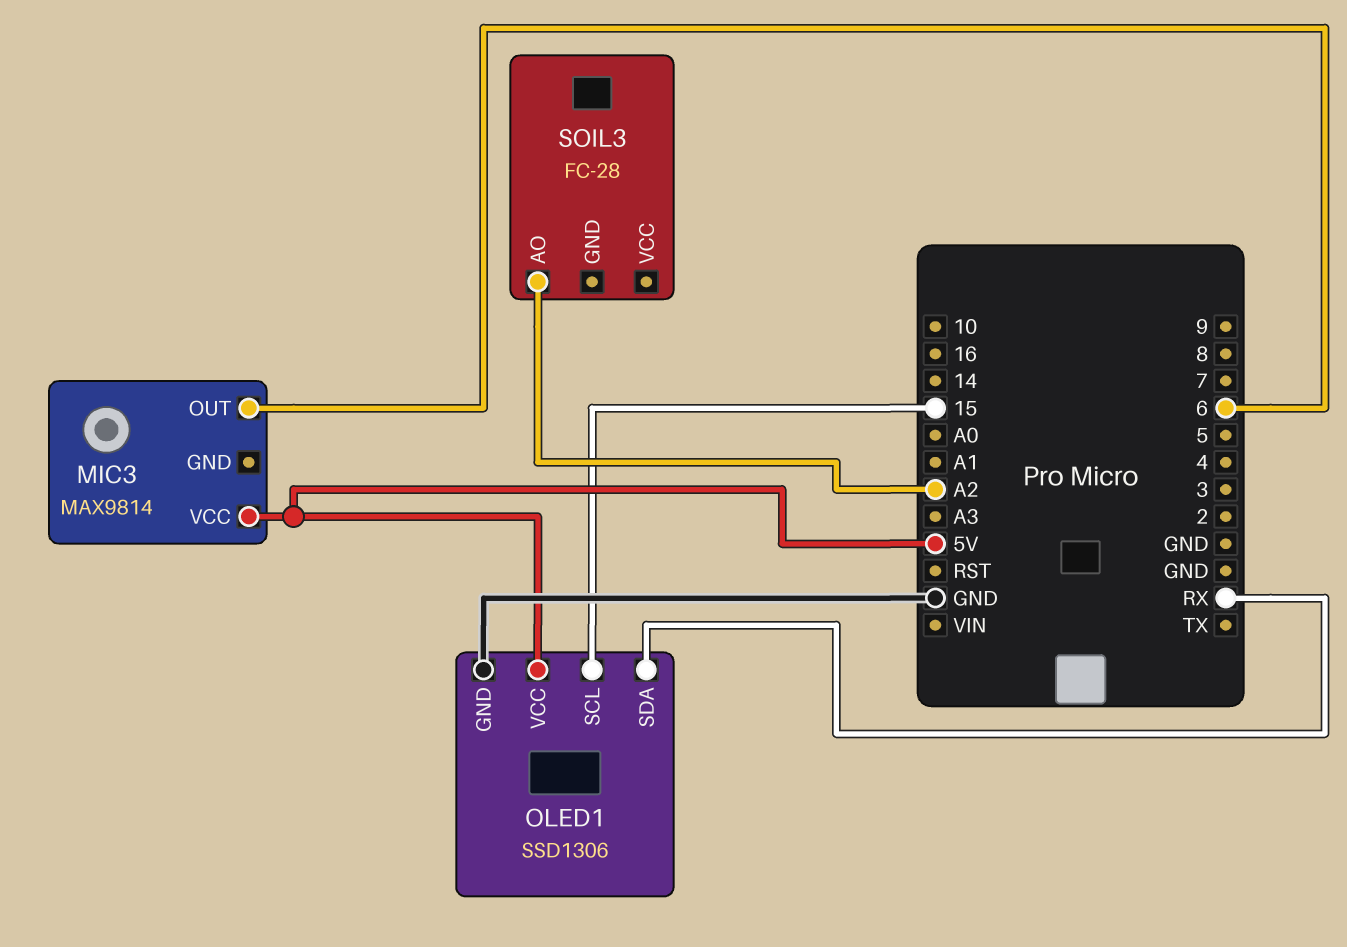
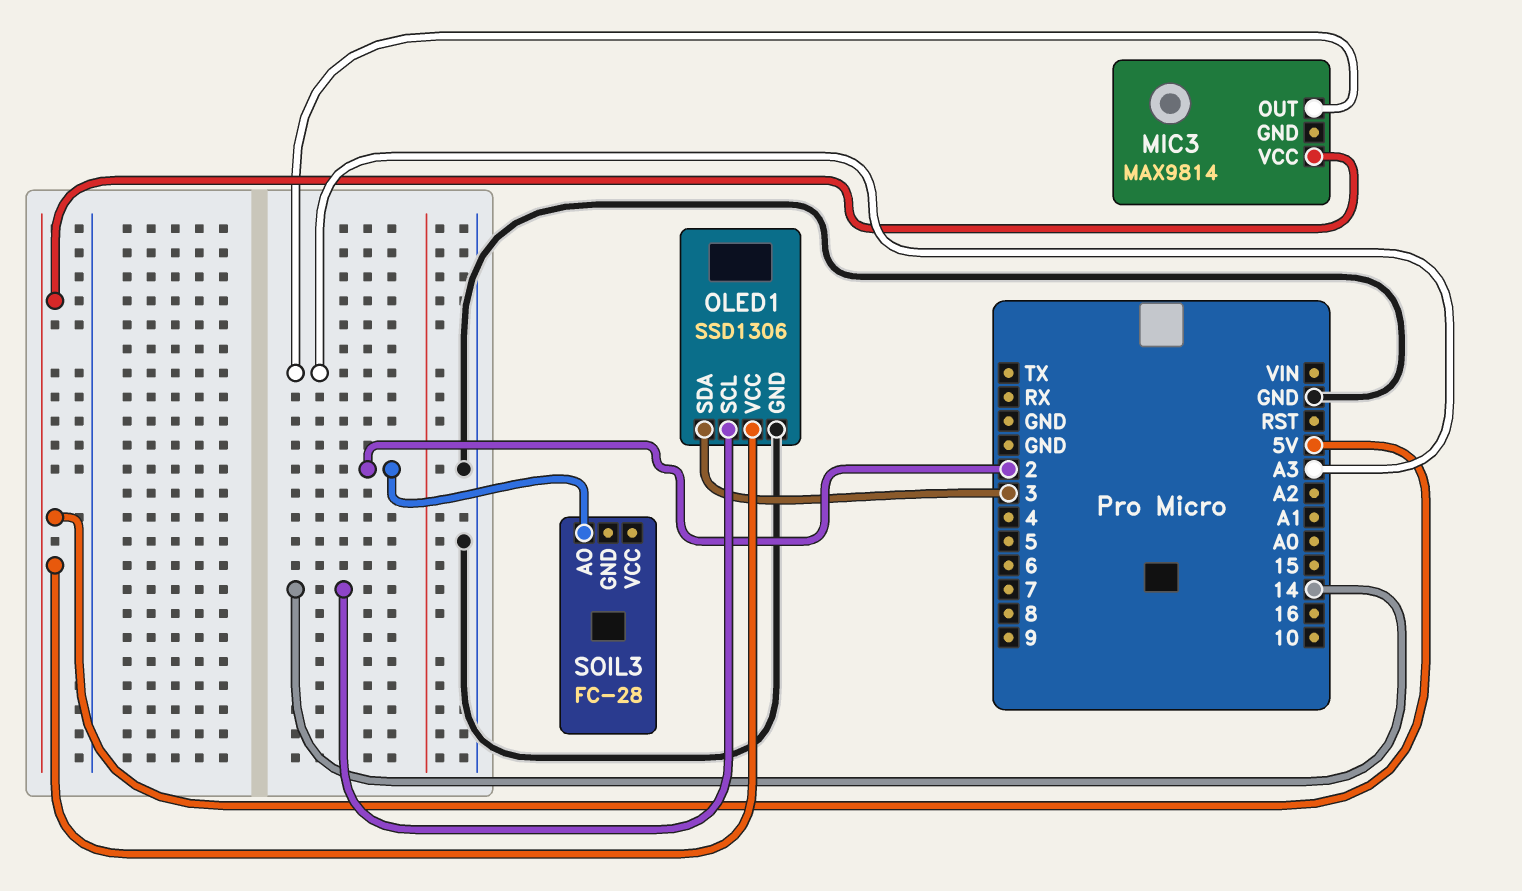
MIC3 pin OUT: 6 -> A3
OLED1 pin SCL: 15 -> 14
OLED1 pin SDA: RX -> 3
SOIL3 pin AO: A2 -> 2

